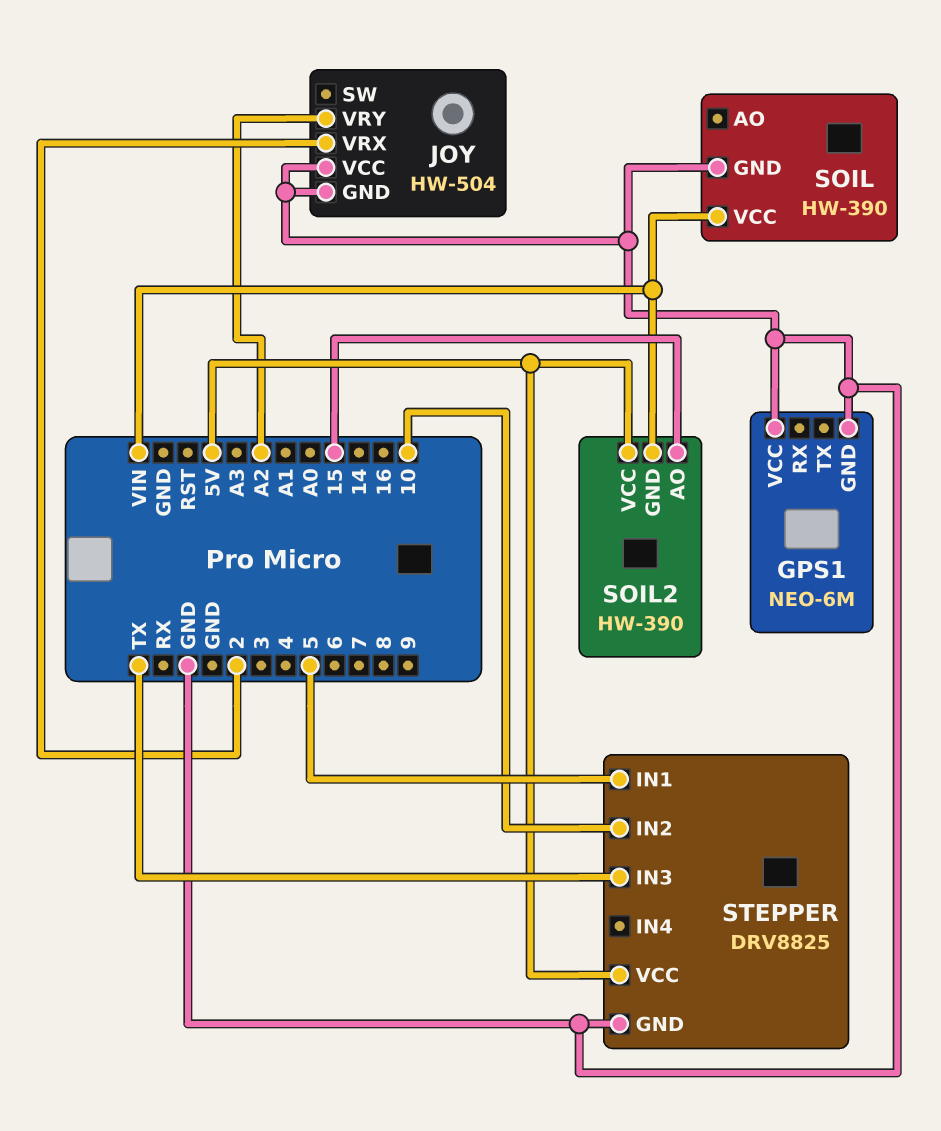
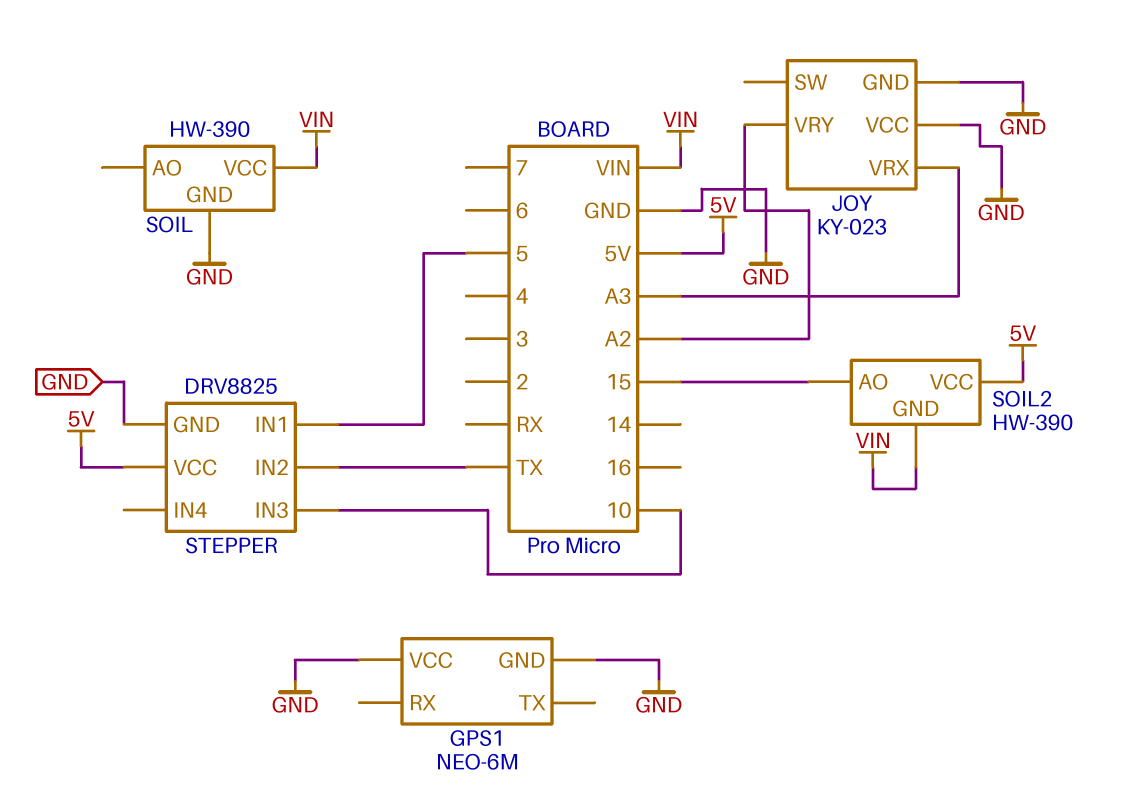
JOY: HW-504 -> KY-023
JOY pin VRX: 2 -> A3
STEPPER pin IN2: 10 -> TX
STEPPER pin IN3: TX -> 10

